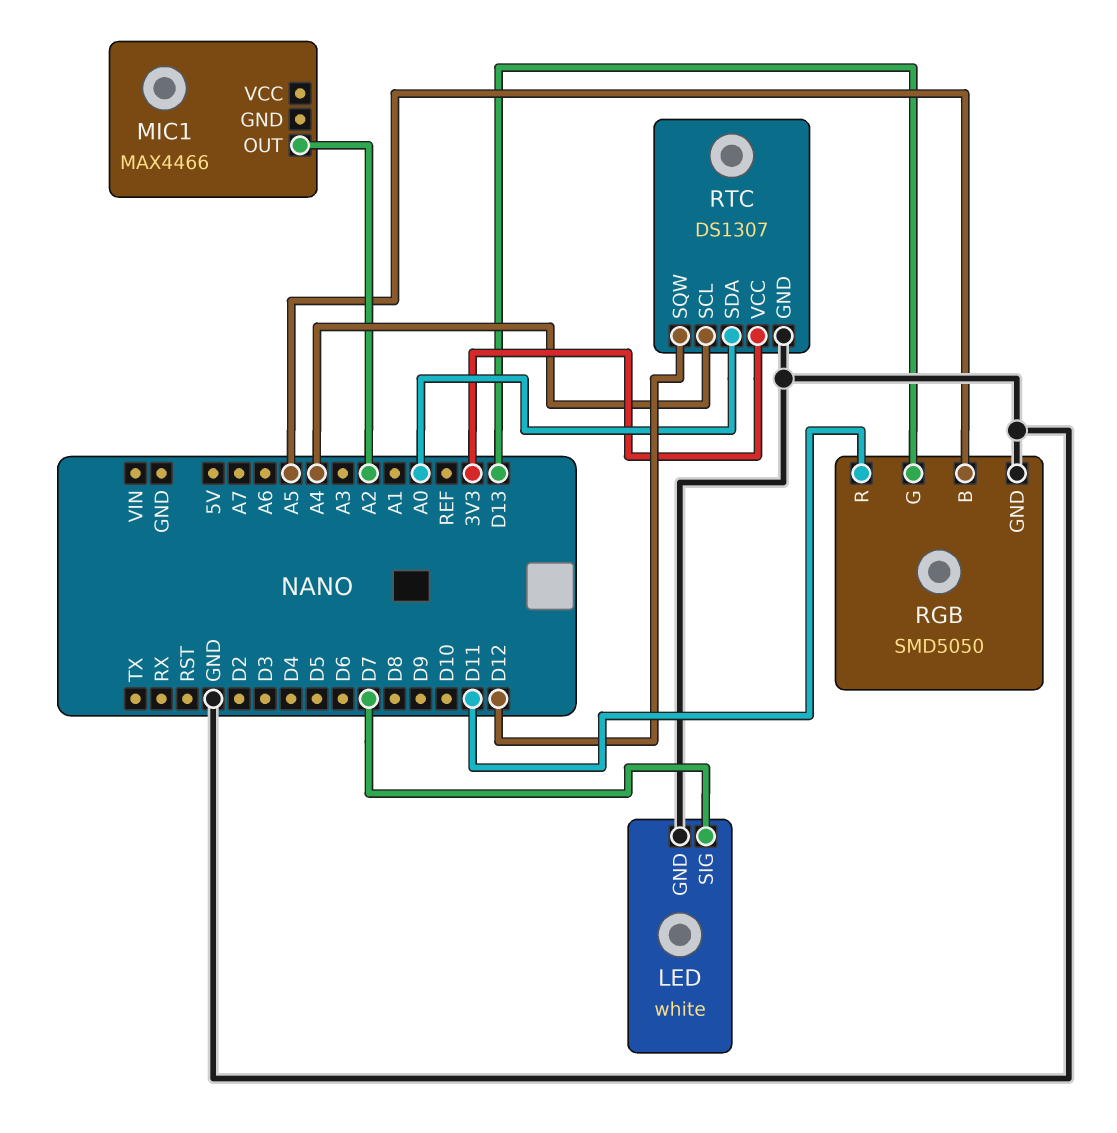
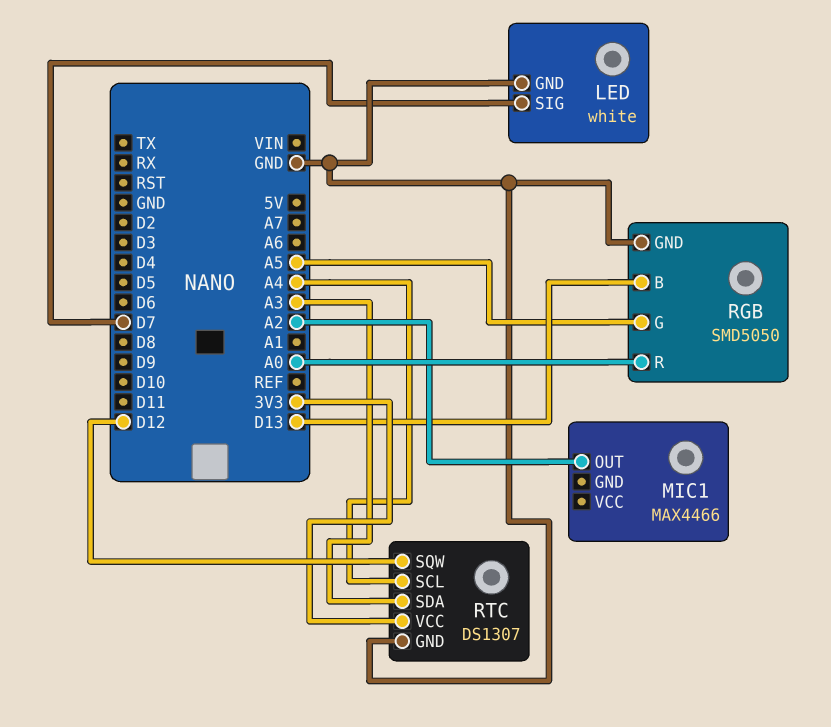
RGB pin B: A5 -> D13
RGB pin G: D13 -> A5
RGB pin R: D11 -> A0
RTC pin SDA: A0 -> A3

